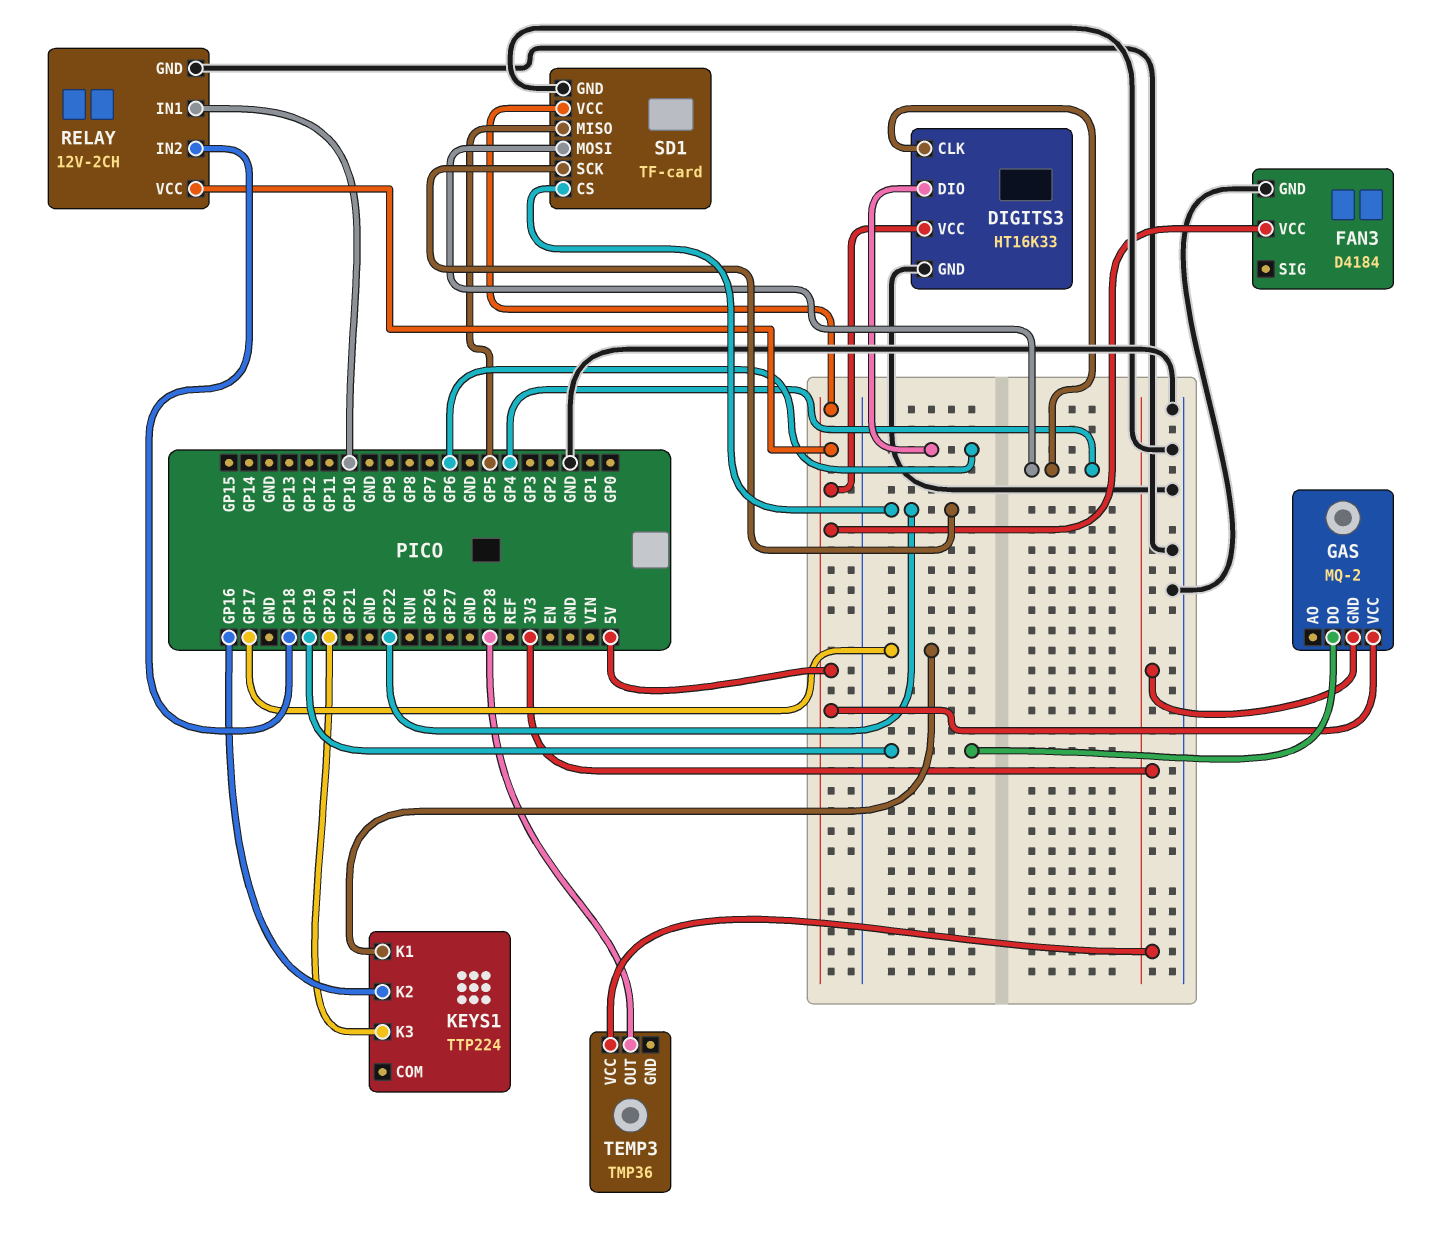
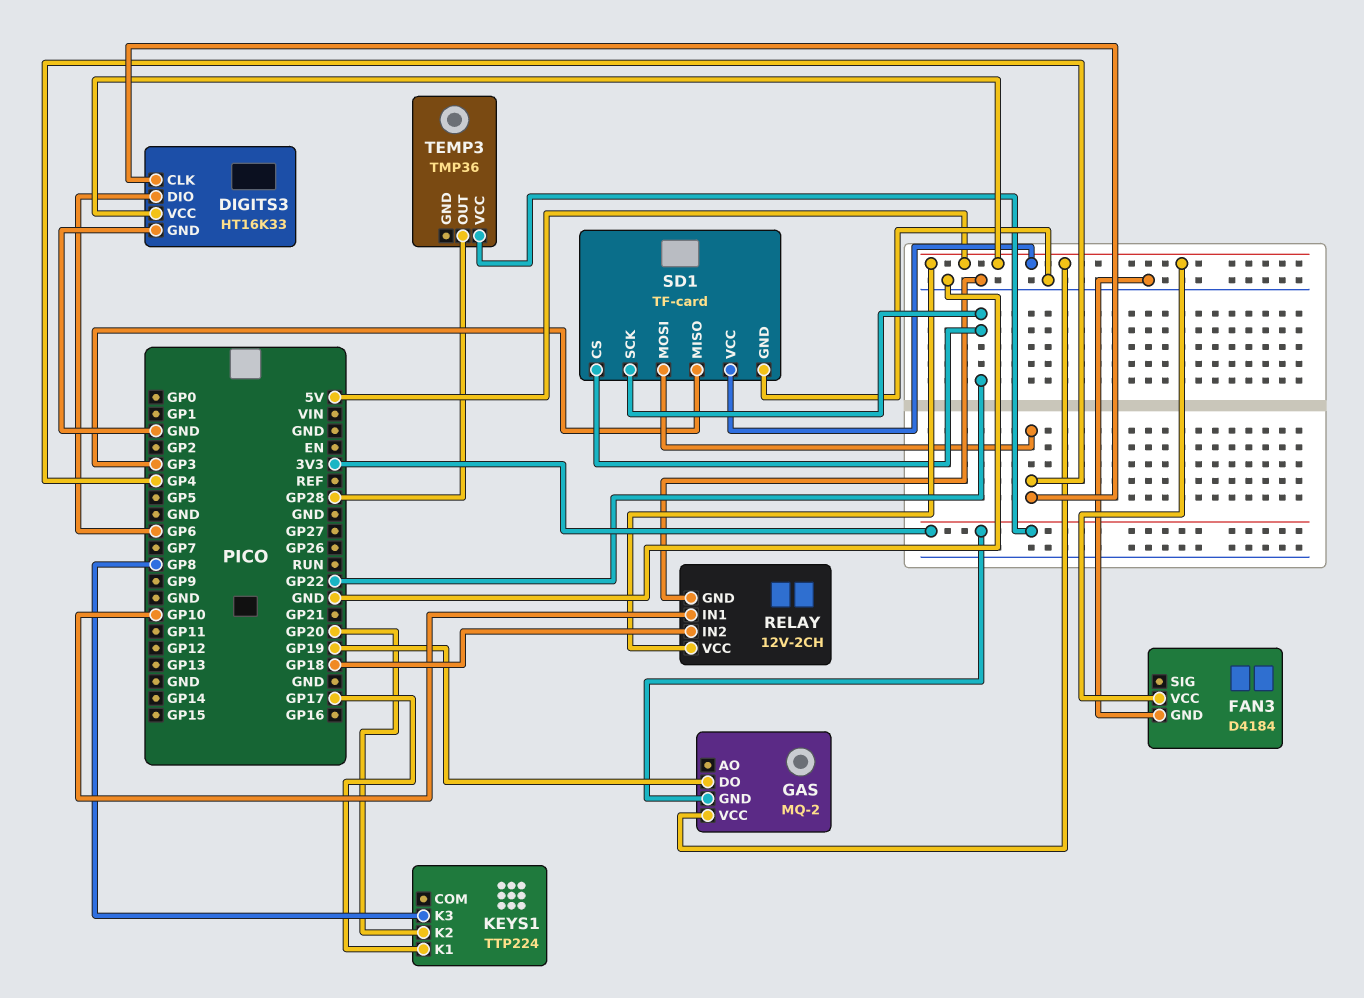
KEYS1 pin K2: GP16 -> GP20
KEYS1 pin K3: GP20 -> GP8
SD1 pin MISO: GP5 -> GP3

